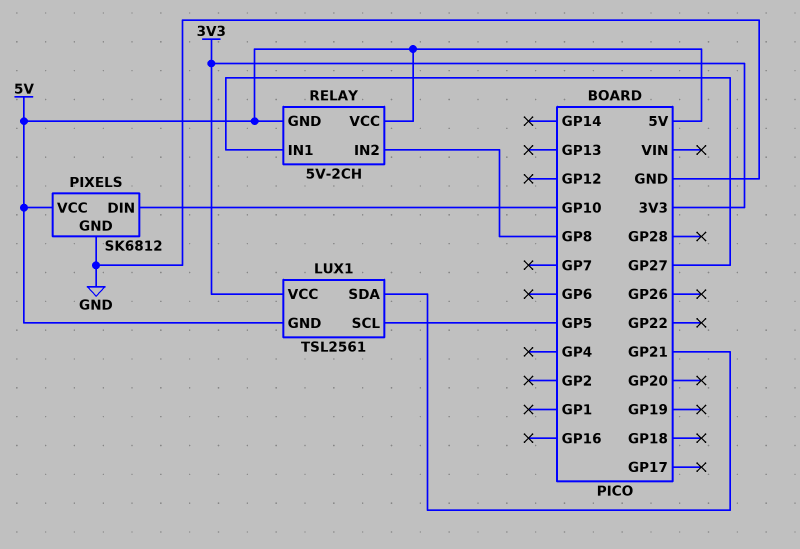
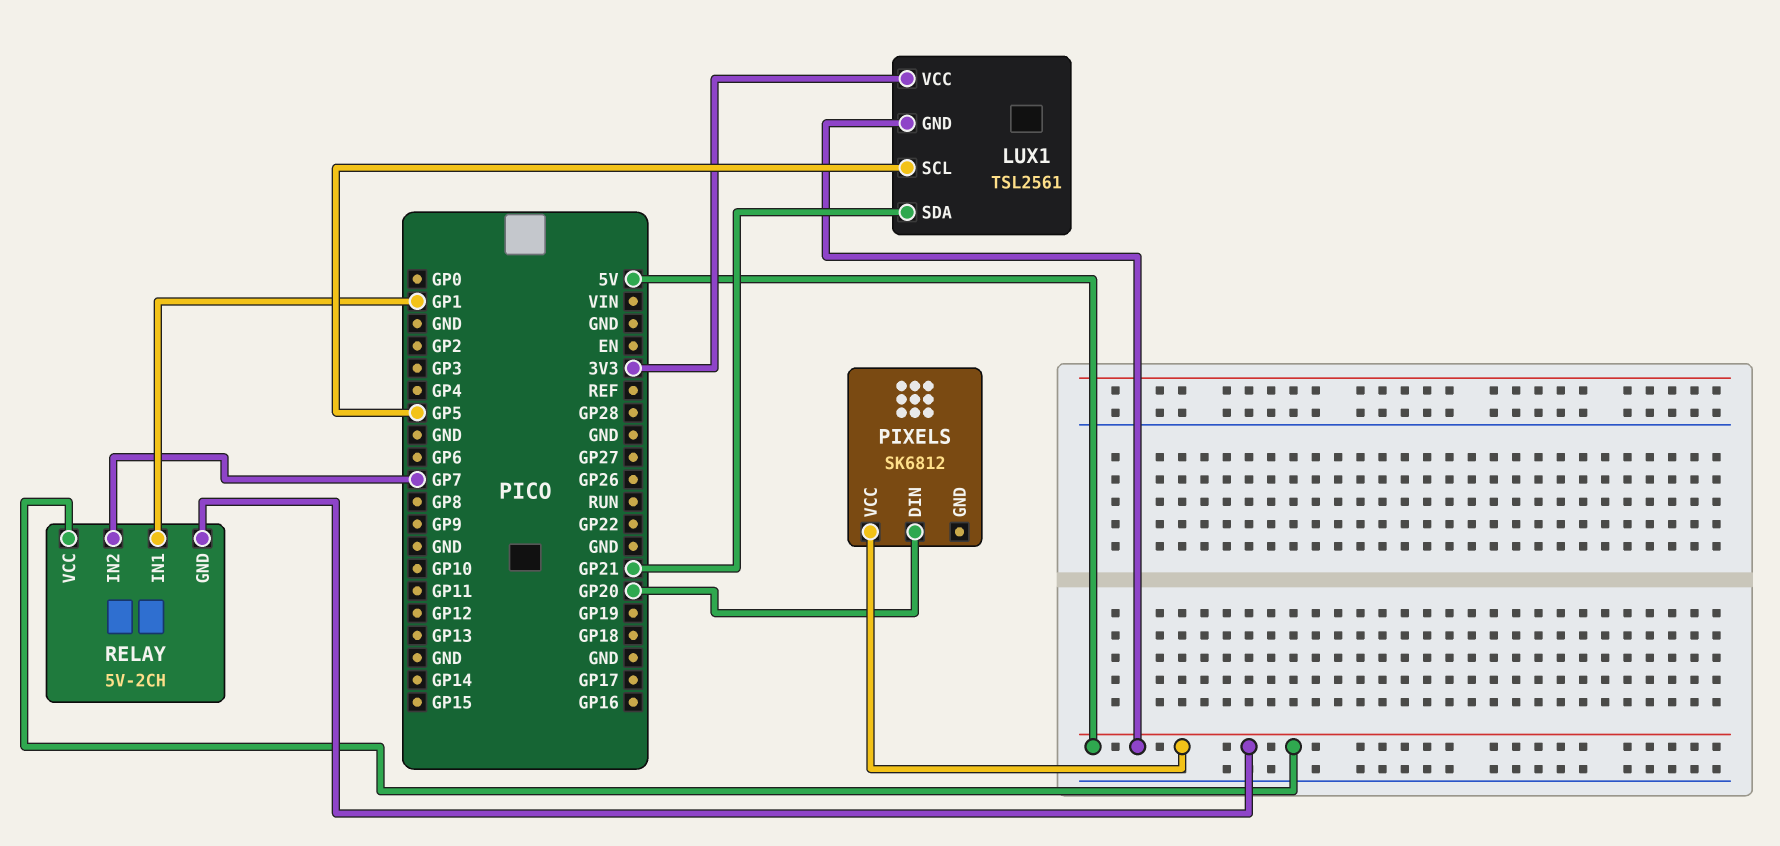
PIXELS pin DIN: GP10 -> GP20
PIXELS pin GND: GND -> none
RELAY pin IN1: GP27 -> GP1
RELAY pin IN2: GP8 -> GP7

